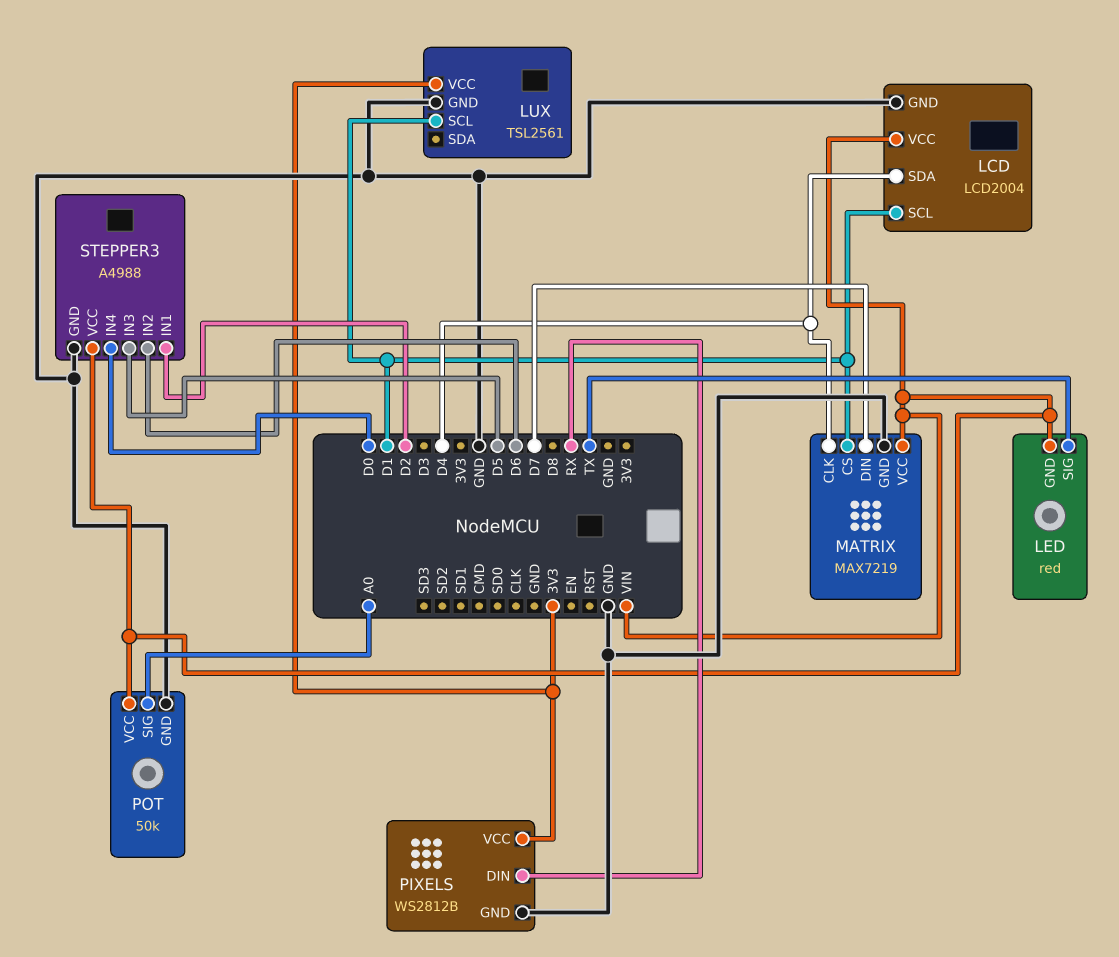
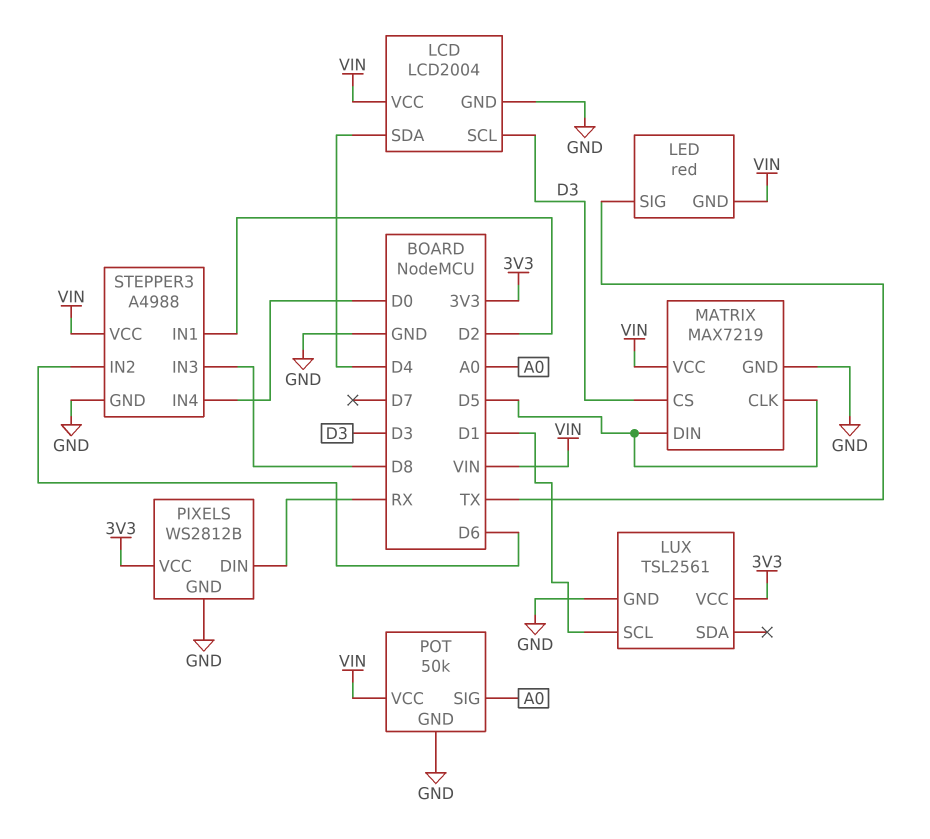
LCD pin SCL: D1 -> D3
MATRIX pin CLK: D4 -> D5
MATRIX pin CS: D1 -> D3
MATRIX pin DIN: D7 -> D5
STEPPER3 pin IN3: D5 -> D8

